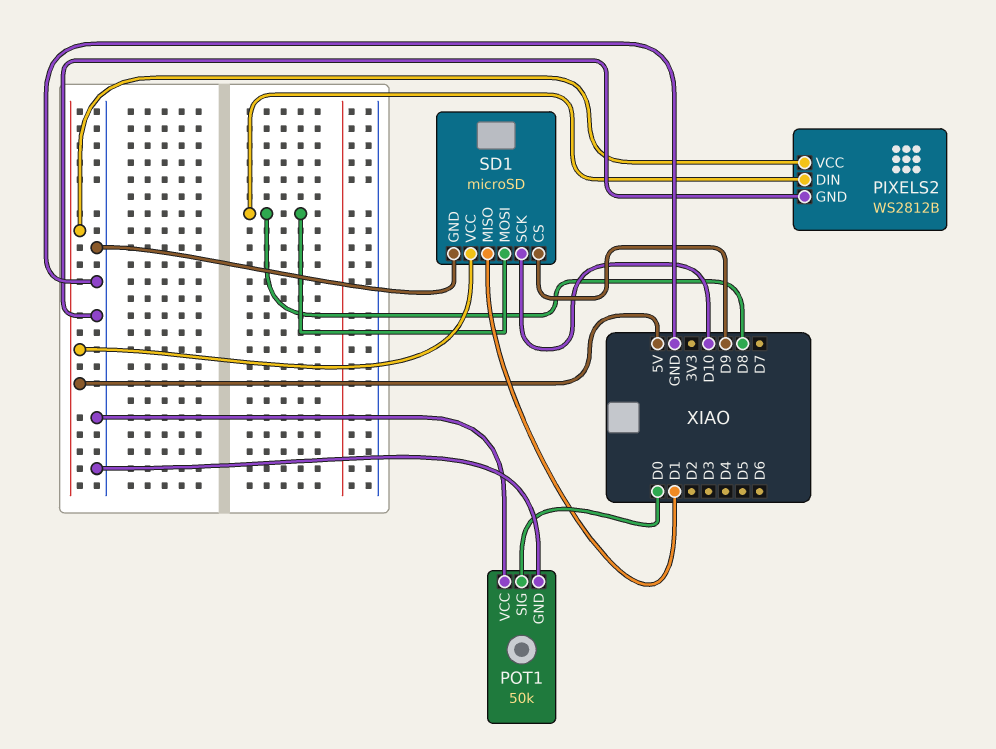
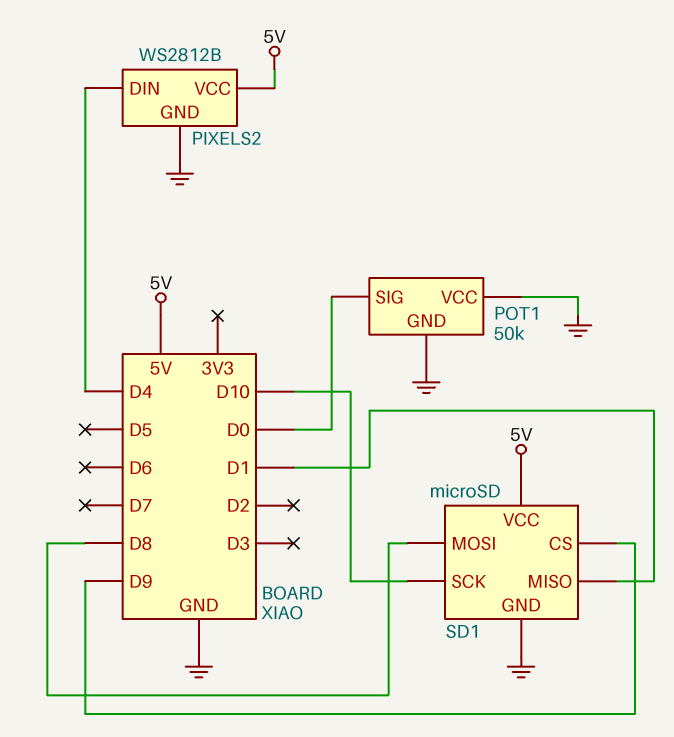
PIXELS2 pin DIN: D8 -> D4

